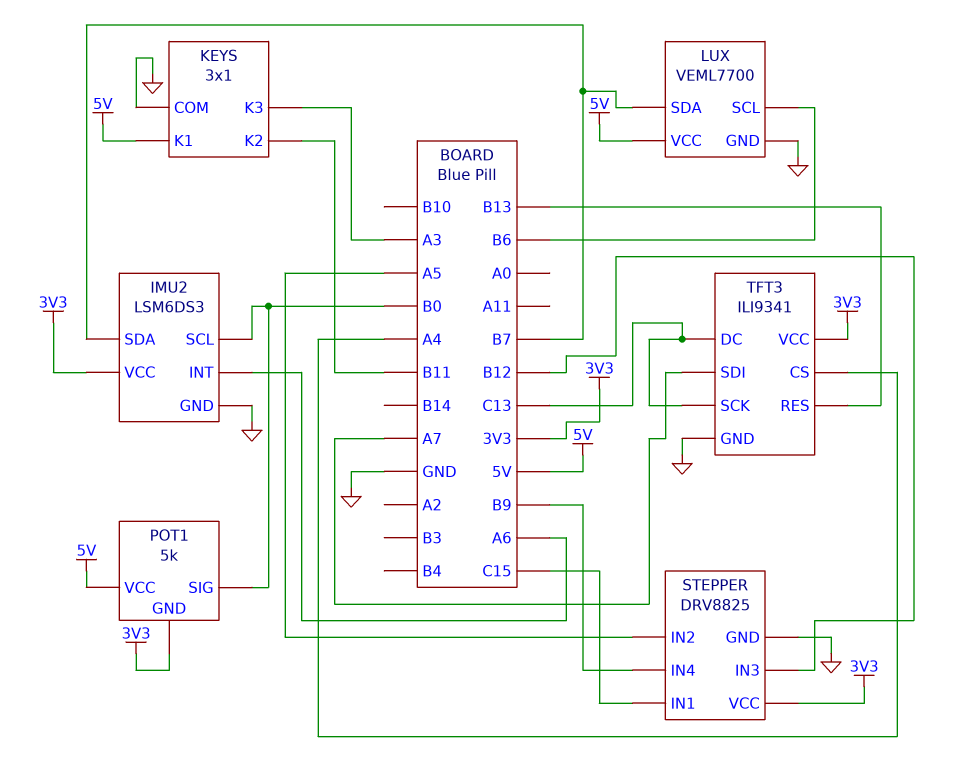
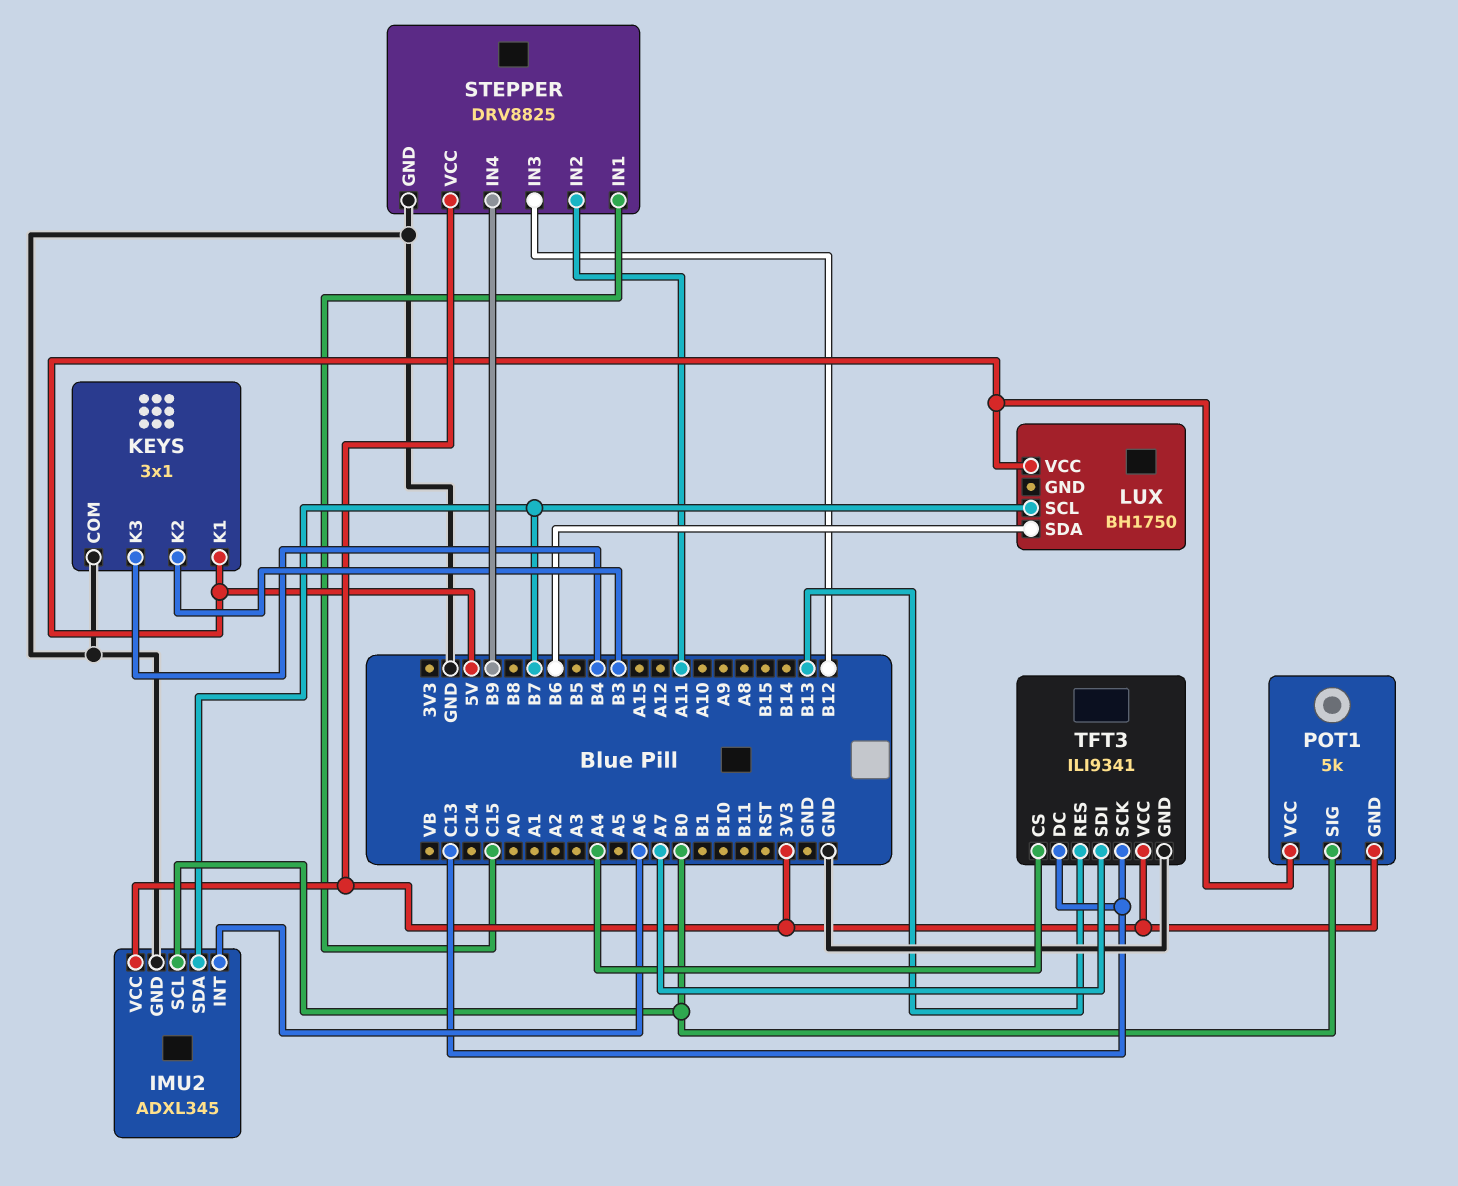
IMU2: LSM6DS3 -> ADXL345
KEYS pin K2: B11 -> B3
KEYS pin K3: A3 -> B4
LUX: VEML7700 -> BH1750
LUX pin GND: GND -> none
LUX pin SCL: B6 -> B7
LUX pin SDA: B7 -> B6
STEPPER pin IN2: A5 -> A11

